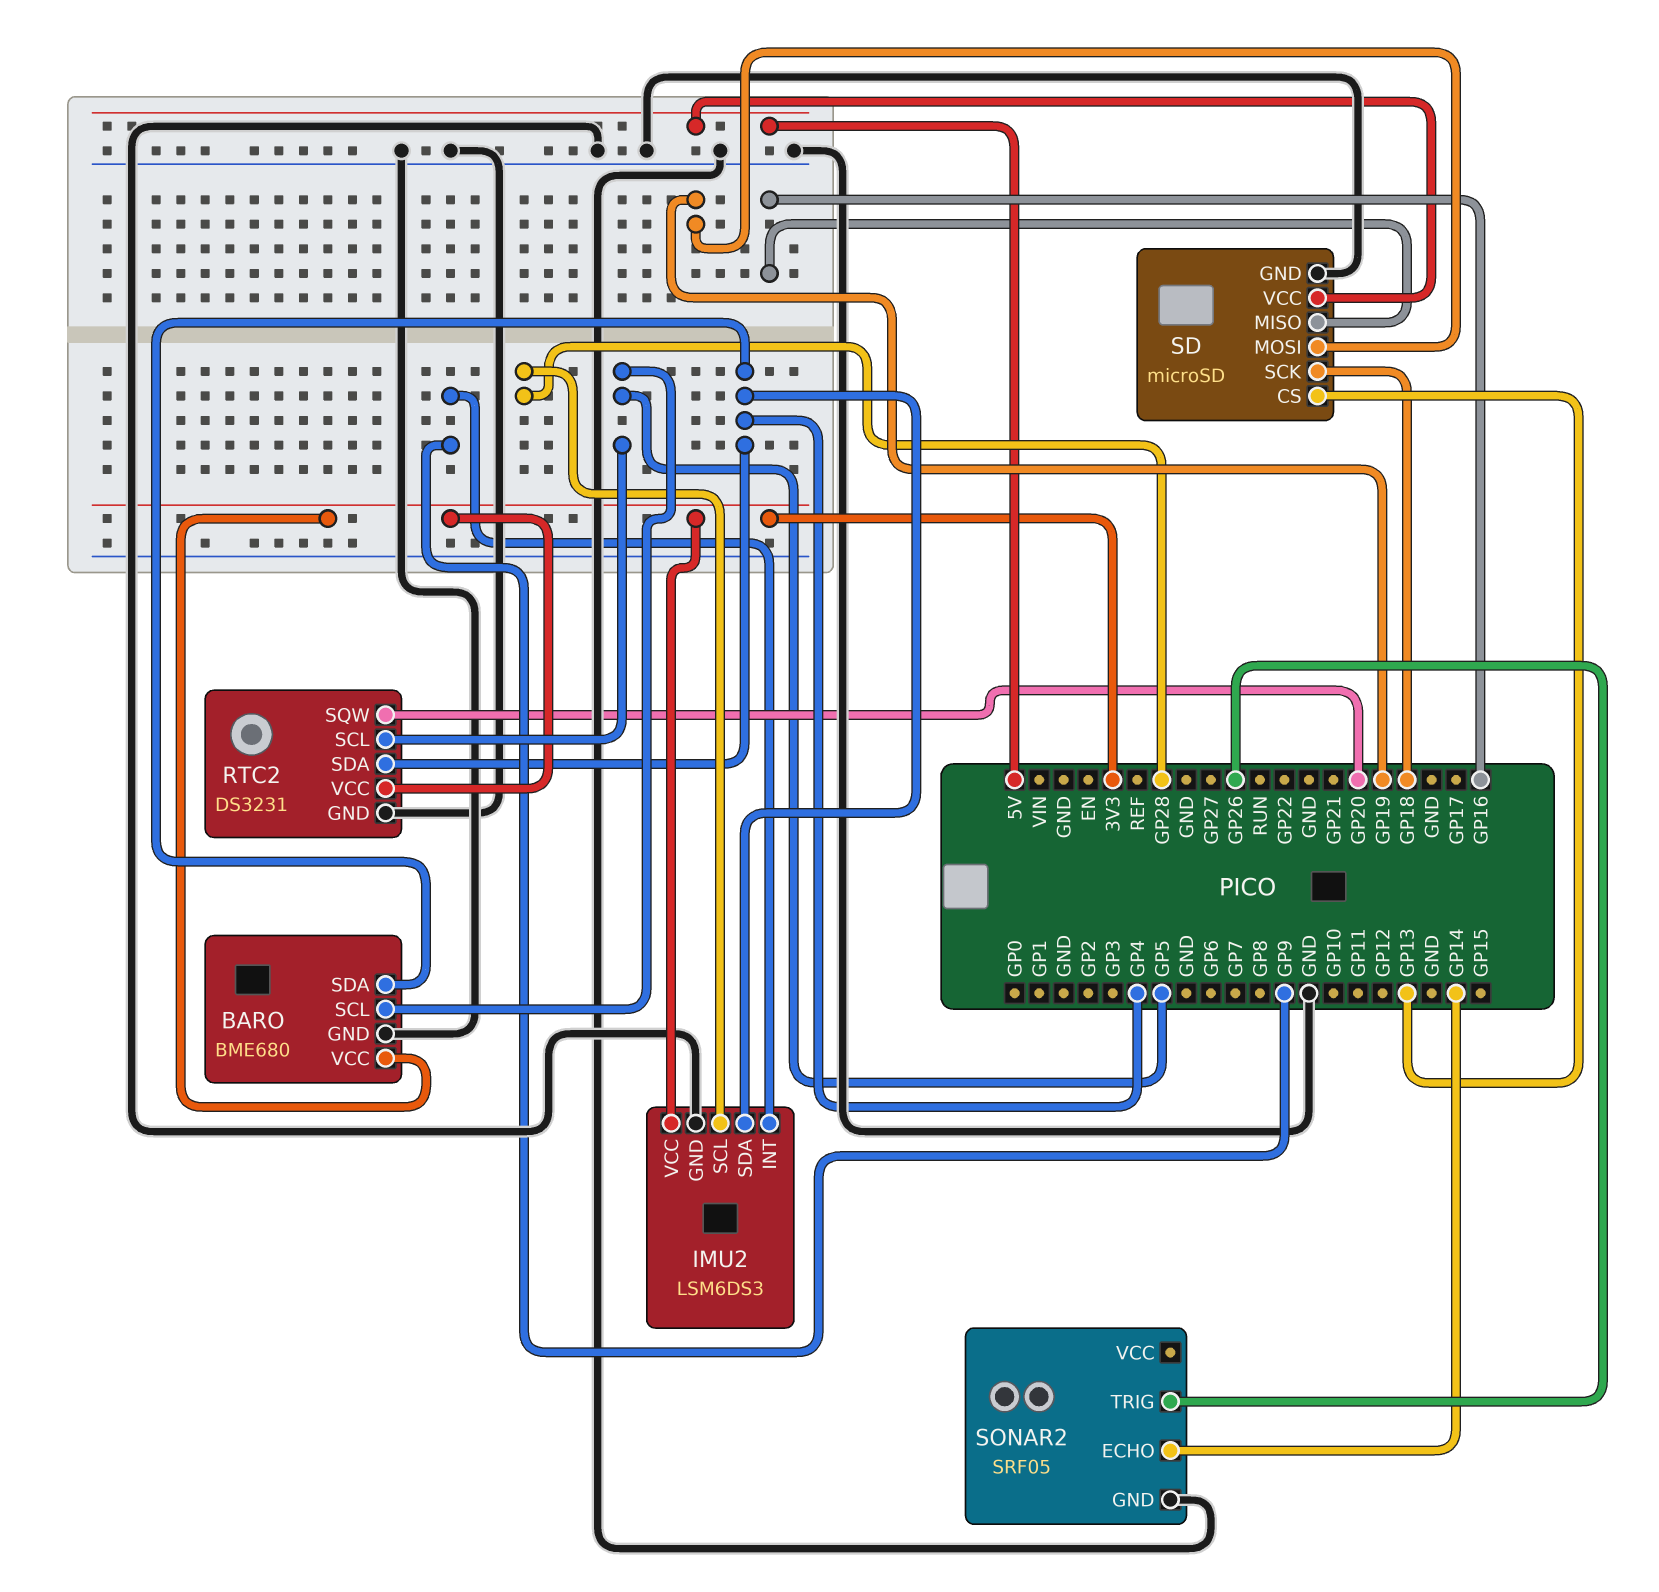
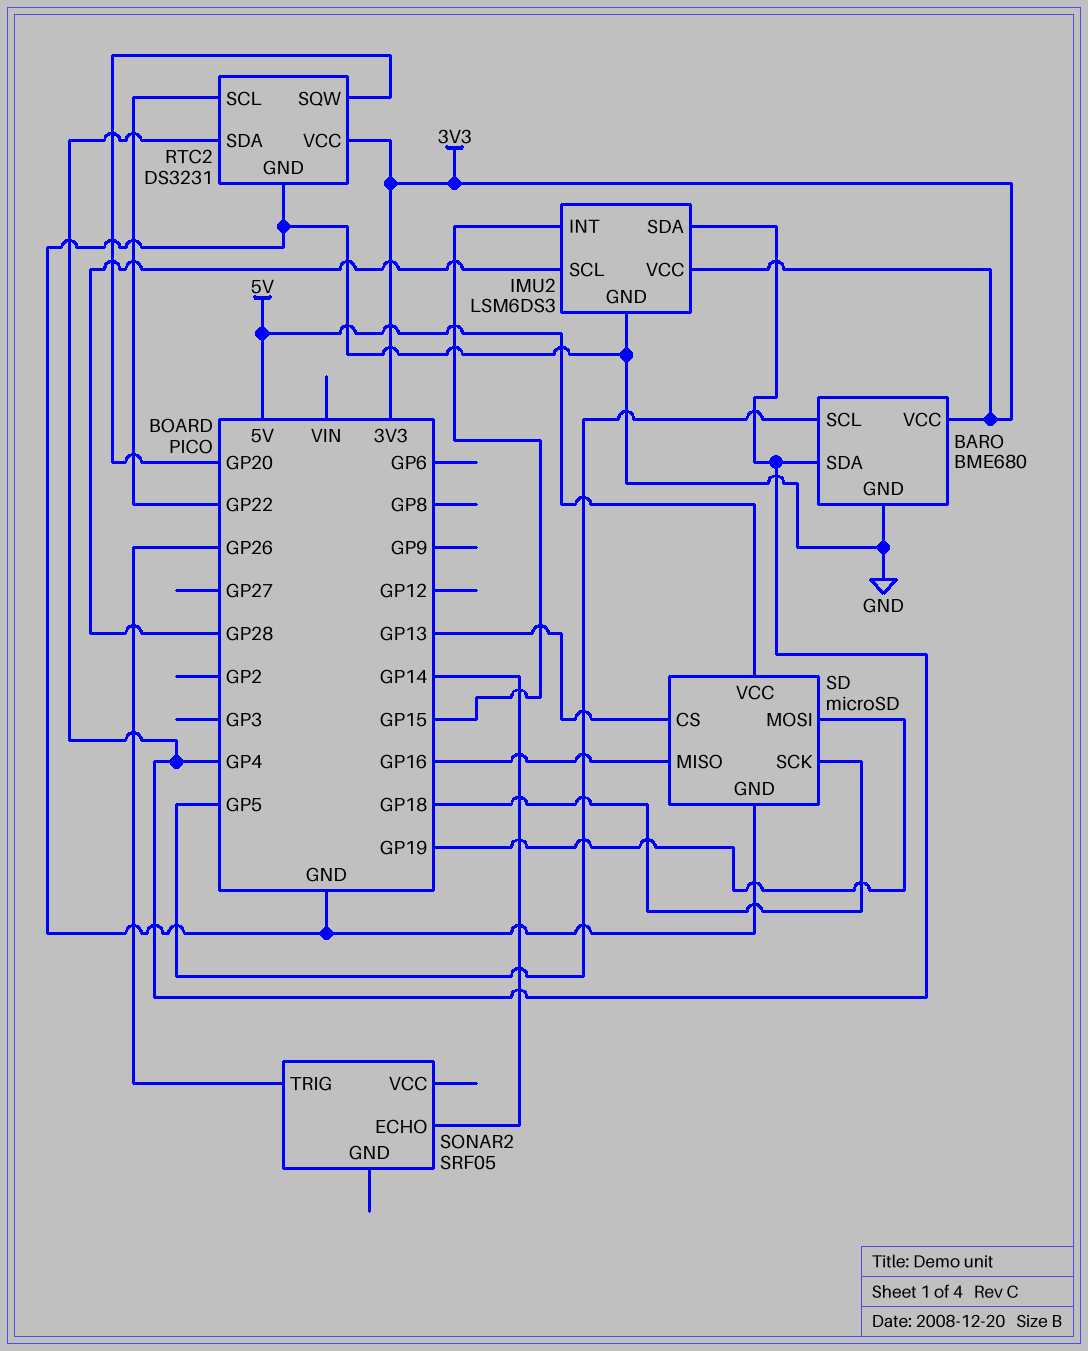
IMU2 pin INT: GP9 -> GP15
RTC2 pin SCL: GP5 -> GP22
SONAR2 pin GND: GND -> none

